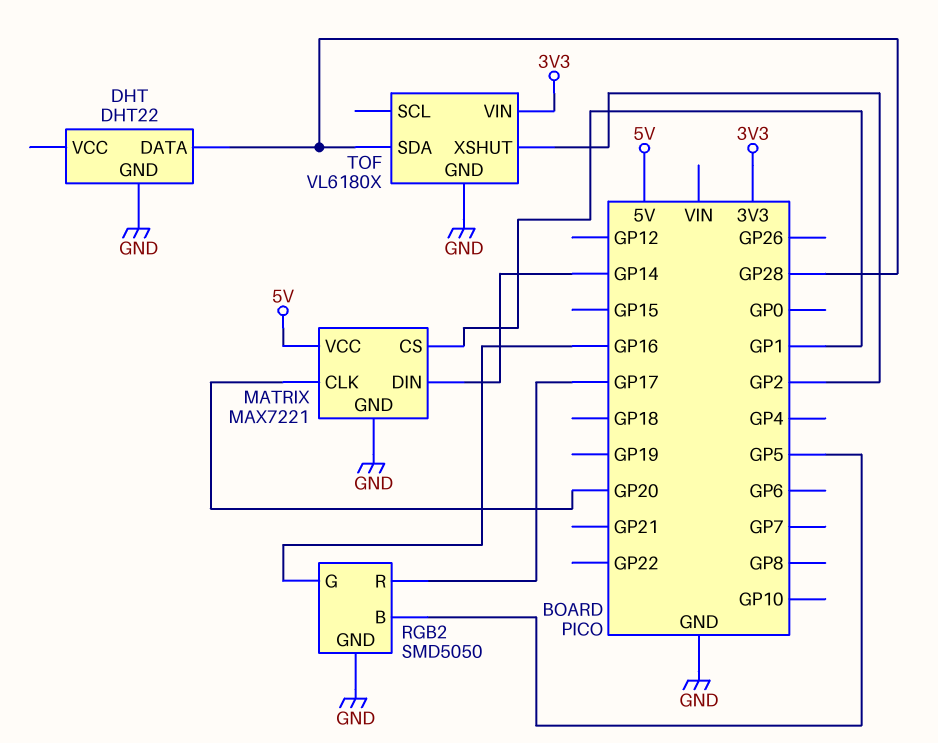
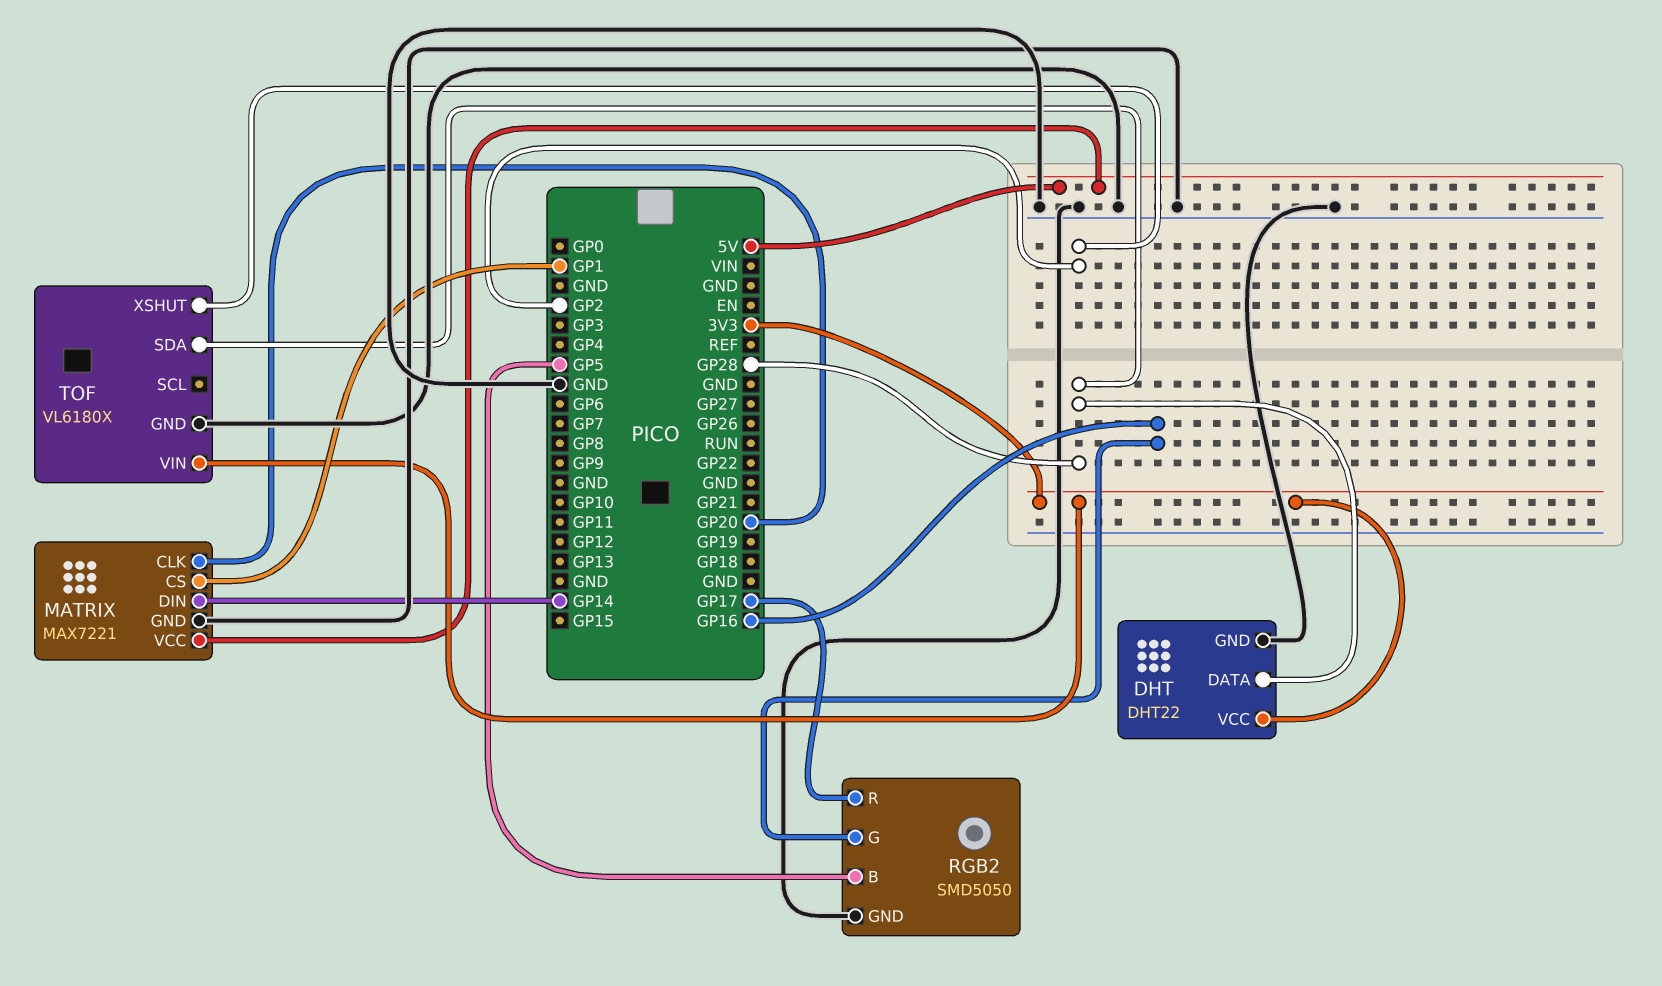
DHT pin VCC: none -> 3V3

